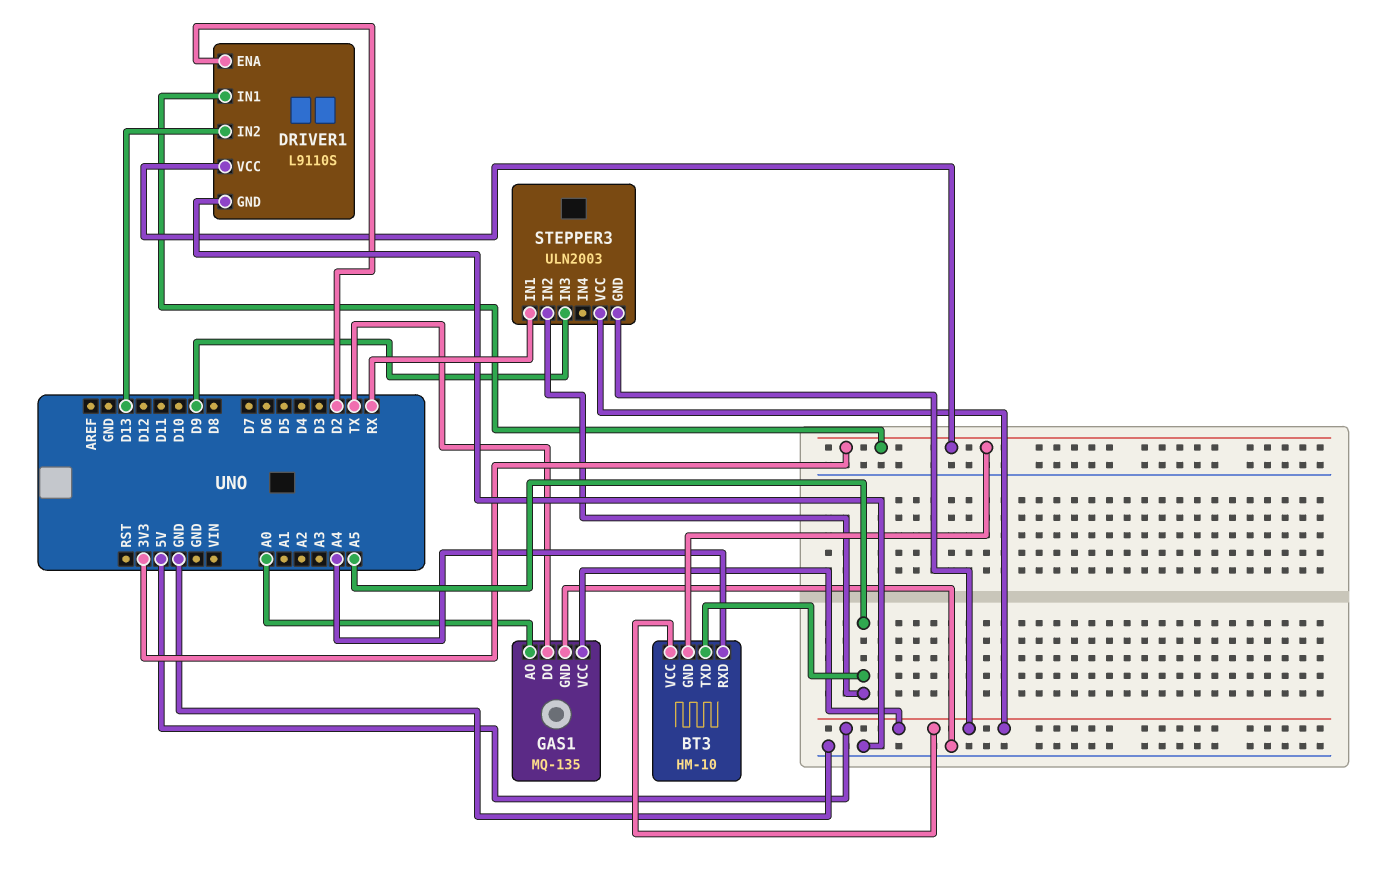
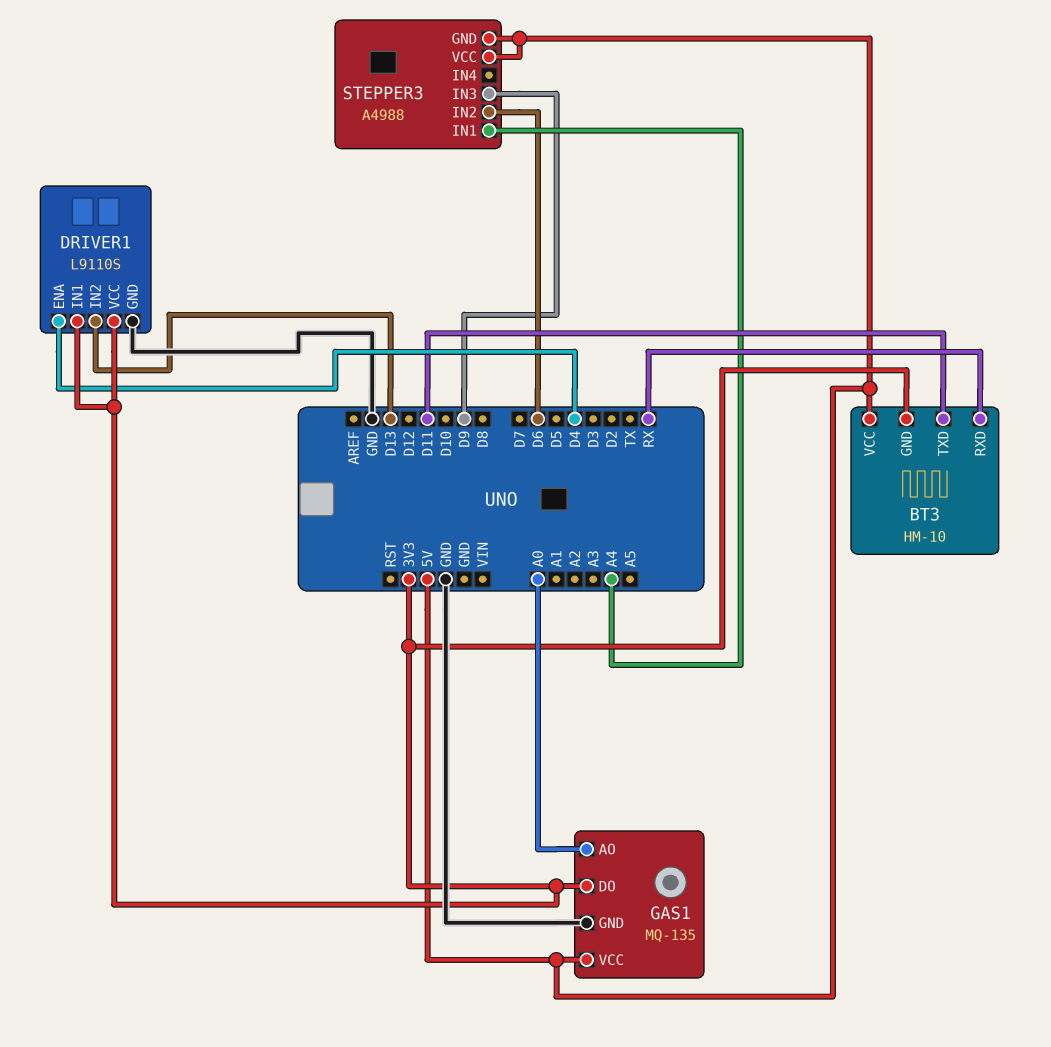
BT3 pin RXD: A4 -> RX
BT3 pin TXD: A5 -> D11
DRIVER1 pin ENA: D2 -> D4
GAS1 pin DO: TX -> 3V3
STEPPER3: ULN2003 -> A4988
STEPPER3 pin IN1: RX -> A4
STEPPER3 pin IN2: A5 -> D6

